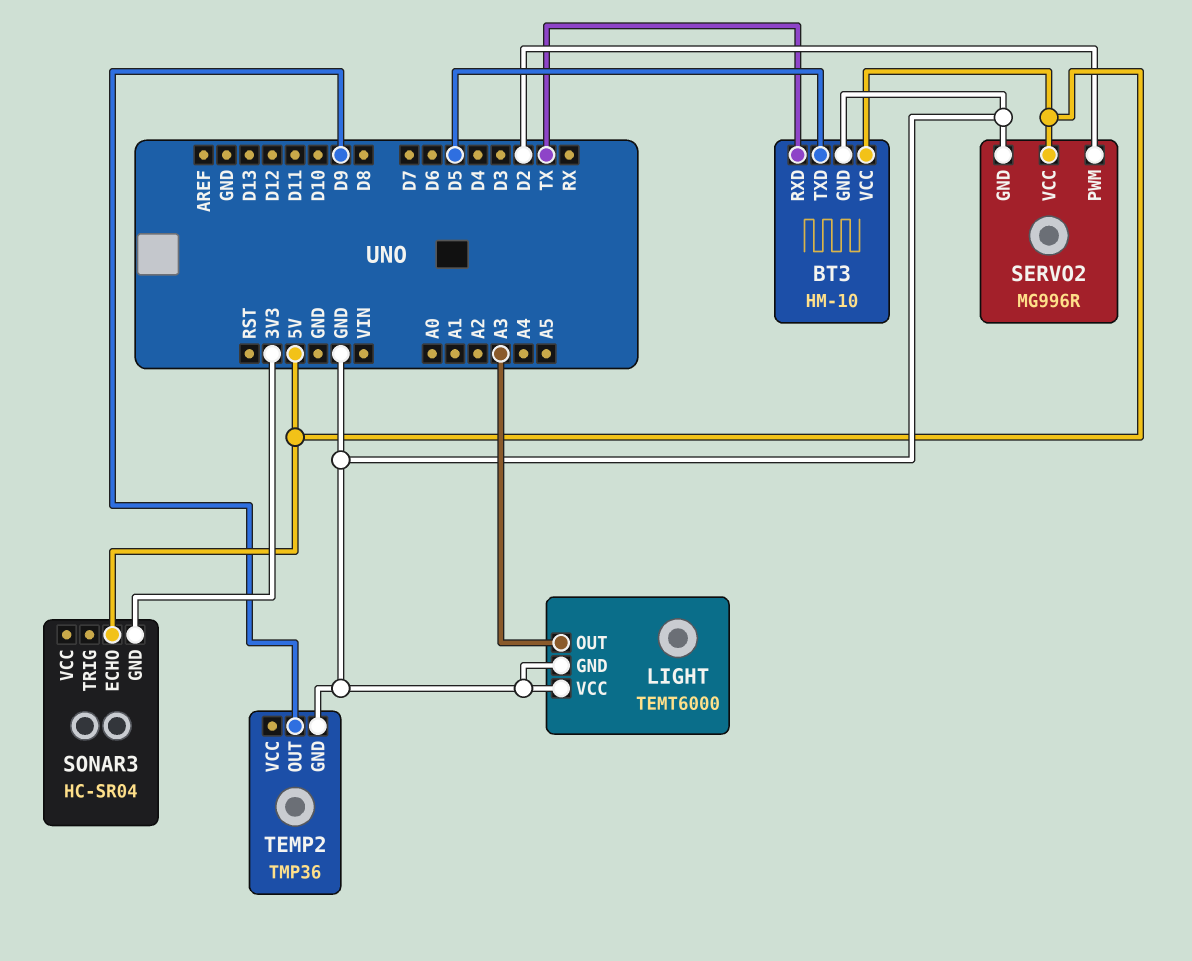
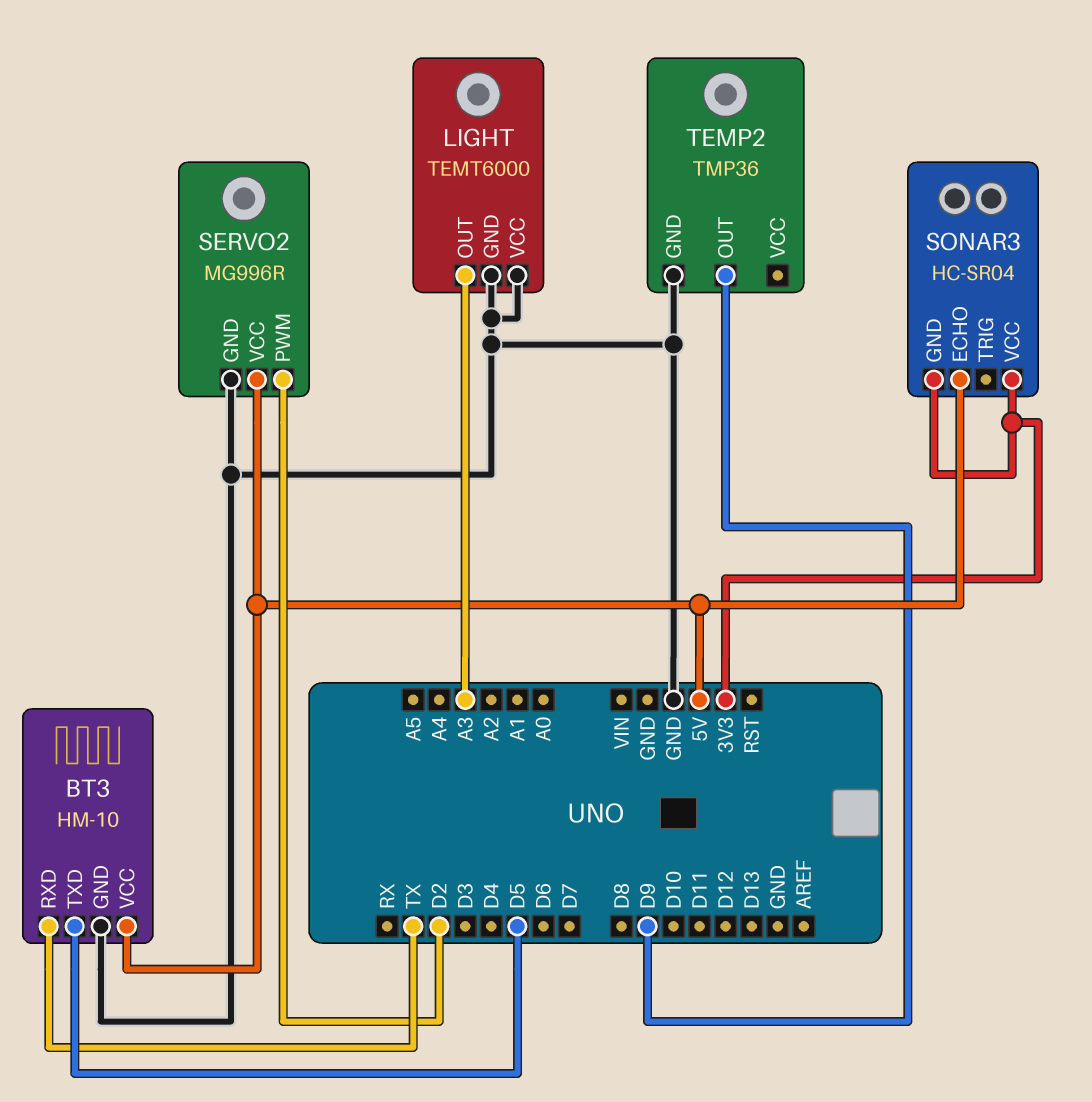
SONAR3 pin VCC: none -> 3V3

